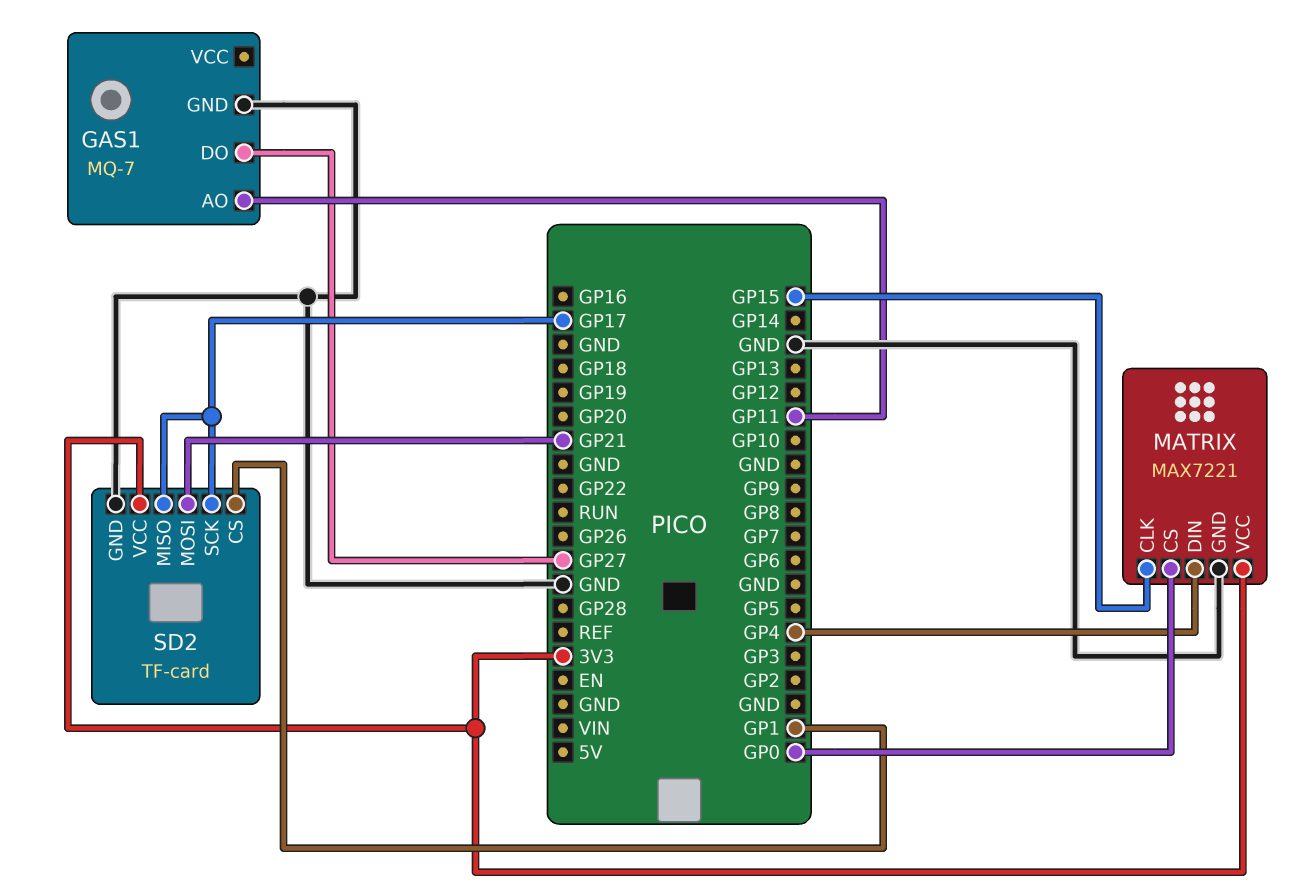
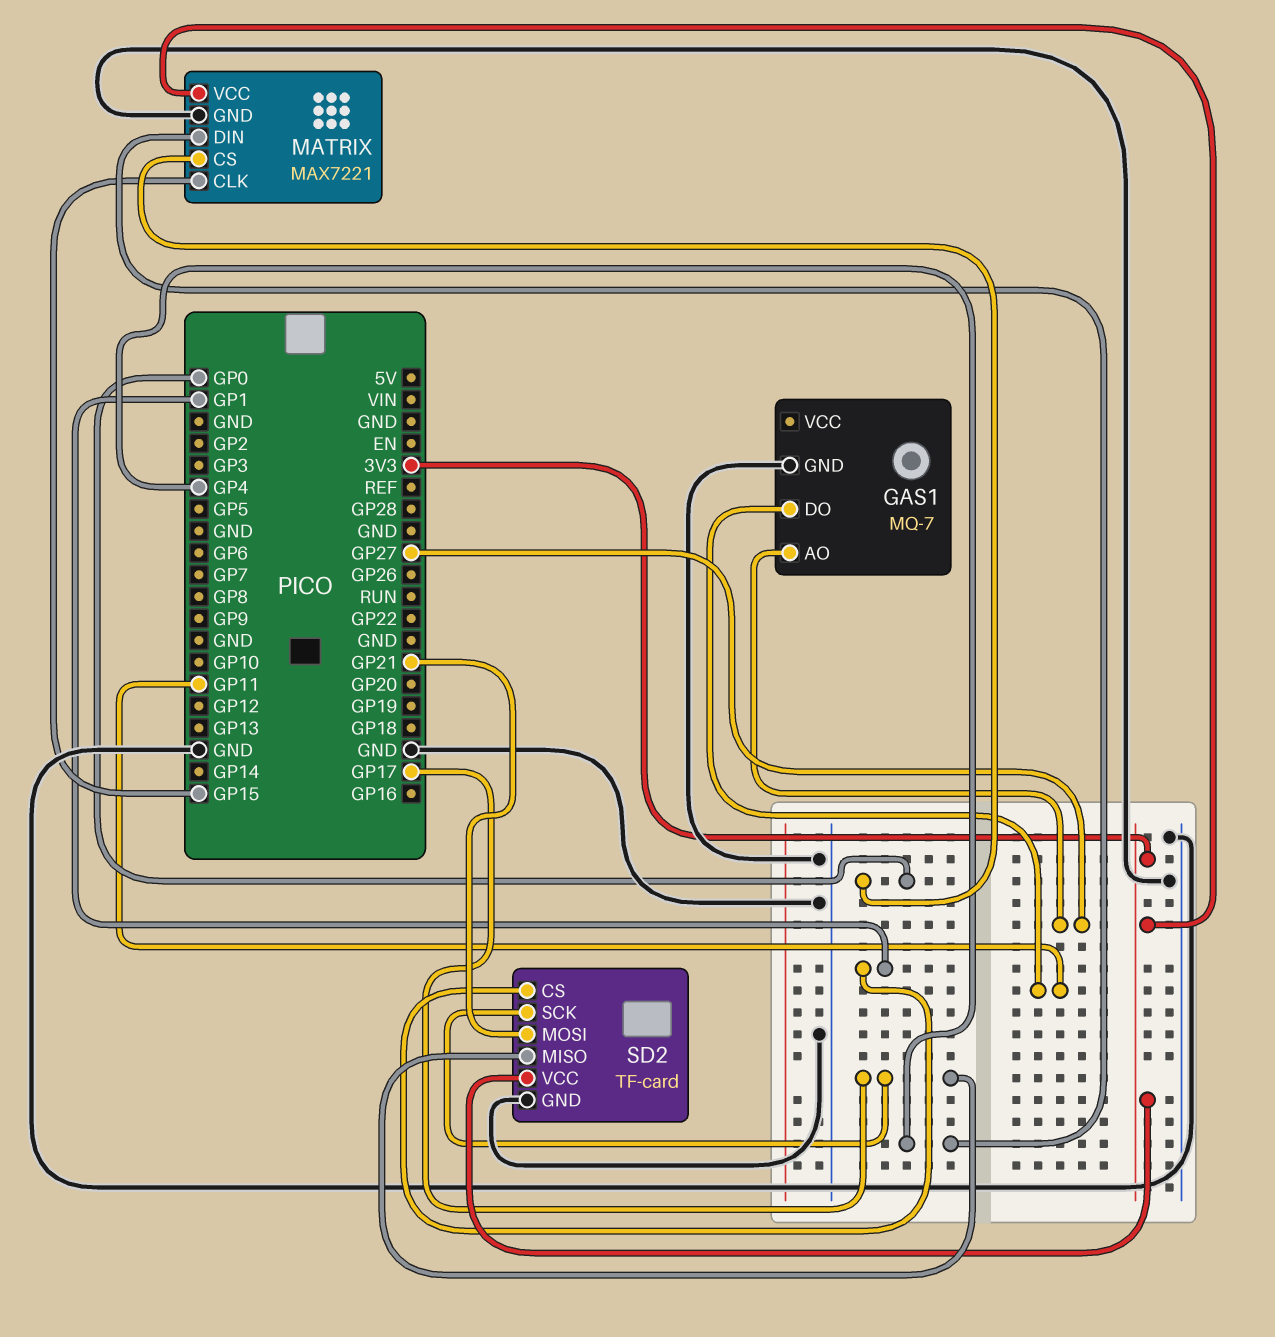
GAS1 pin AO: GP11 -> GP27
GAS1 pin DO: GP27 -> GP11

